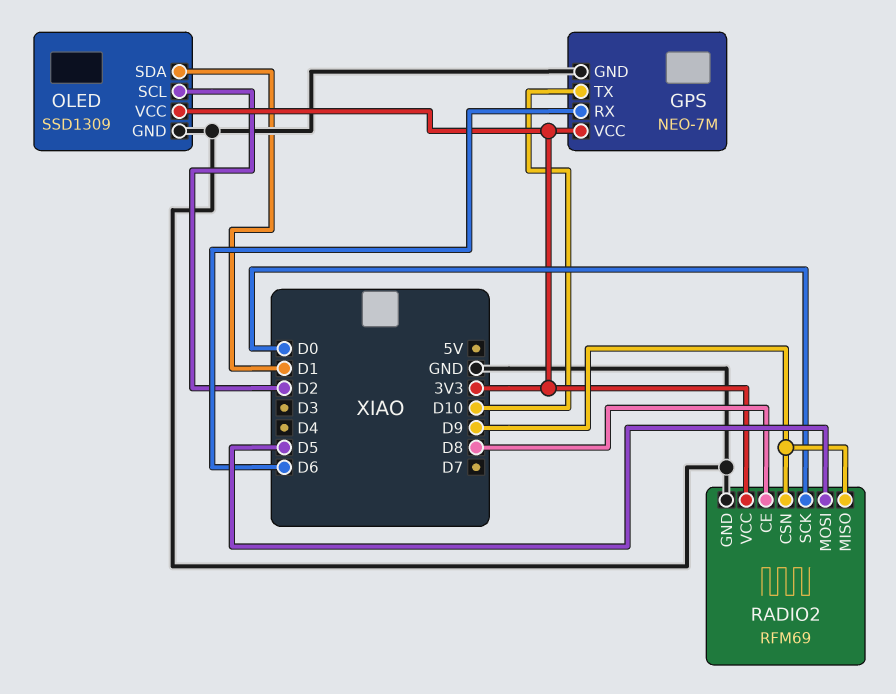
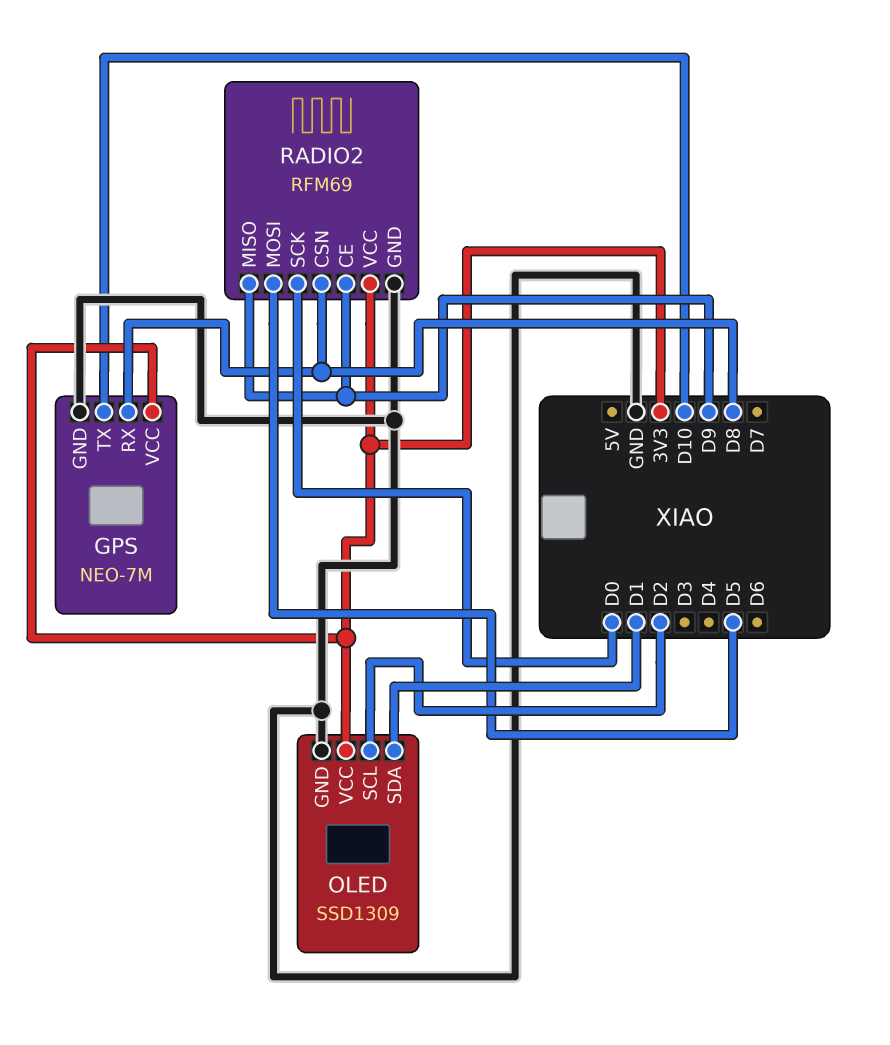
GPS pin RX: D6 -> D8
RADIO2 pin CE: D8 -> D9
RADIO2 pin CSN: D9 -> D8

